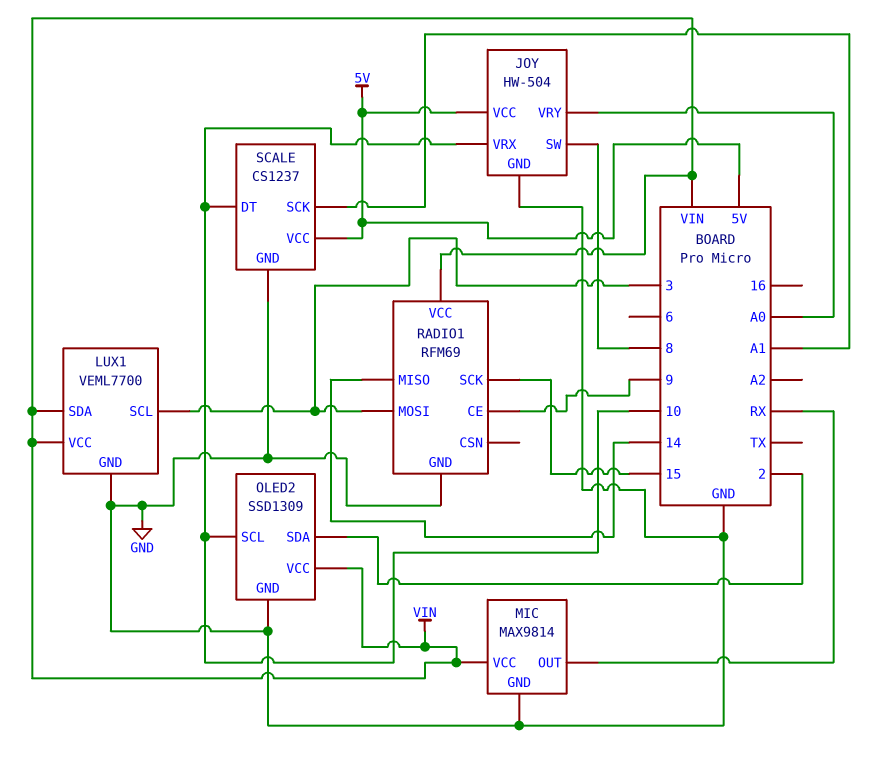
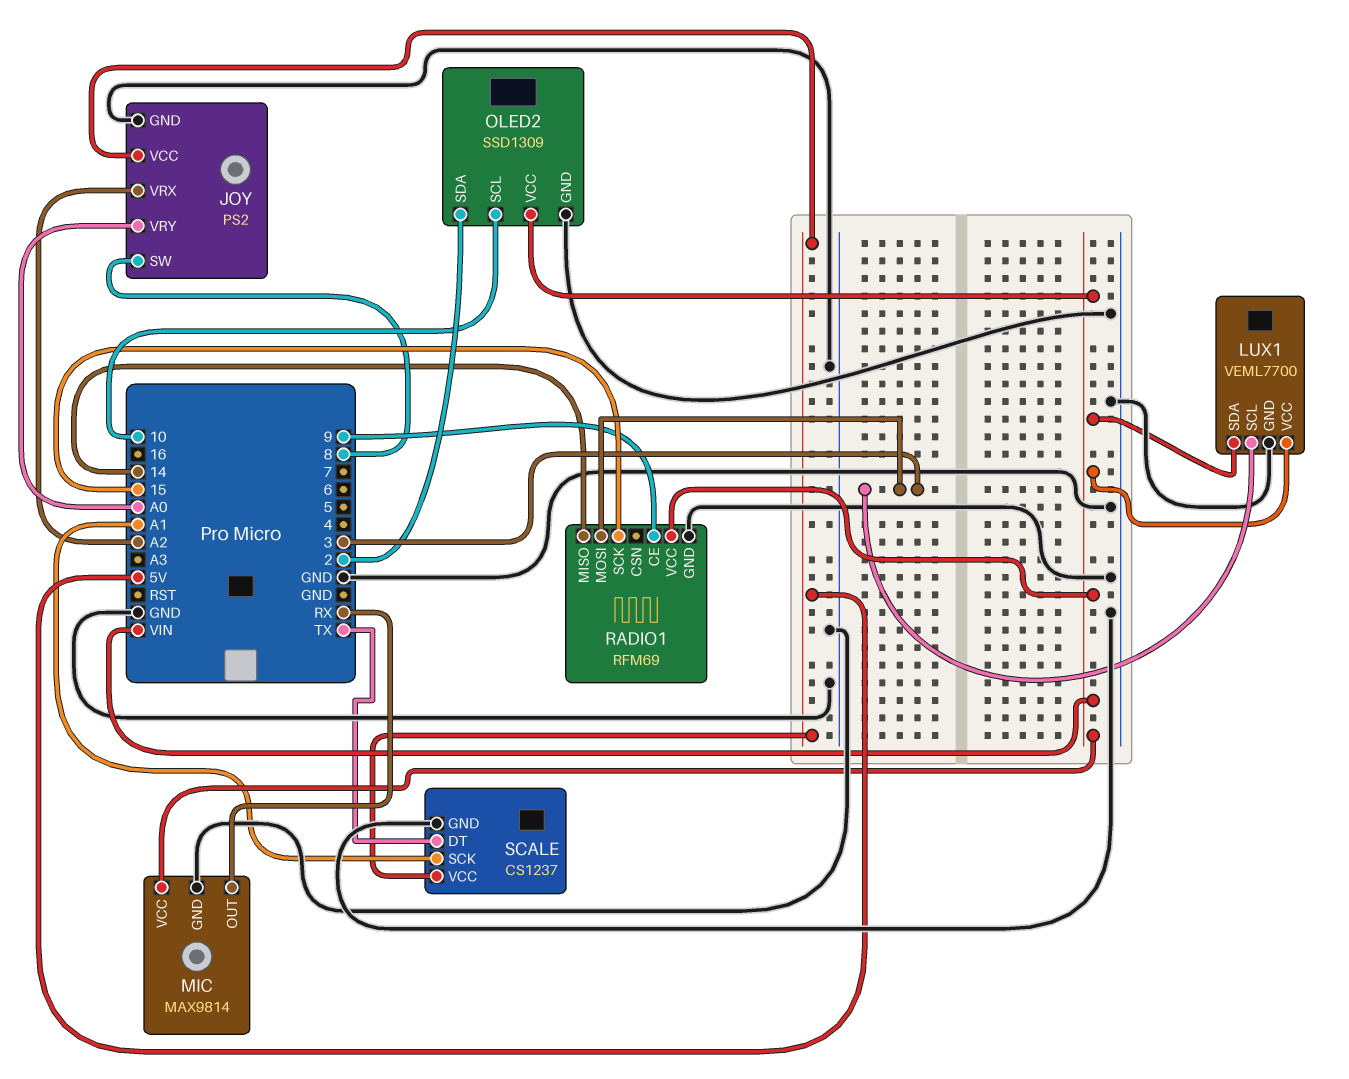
JOY: HW-504 -> PS2
JOY pin VRX: 10 -> A2
SCALE pin DT: 10 -> TX

